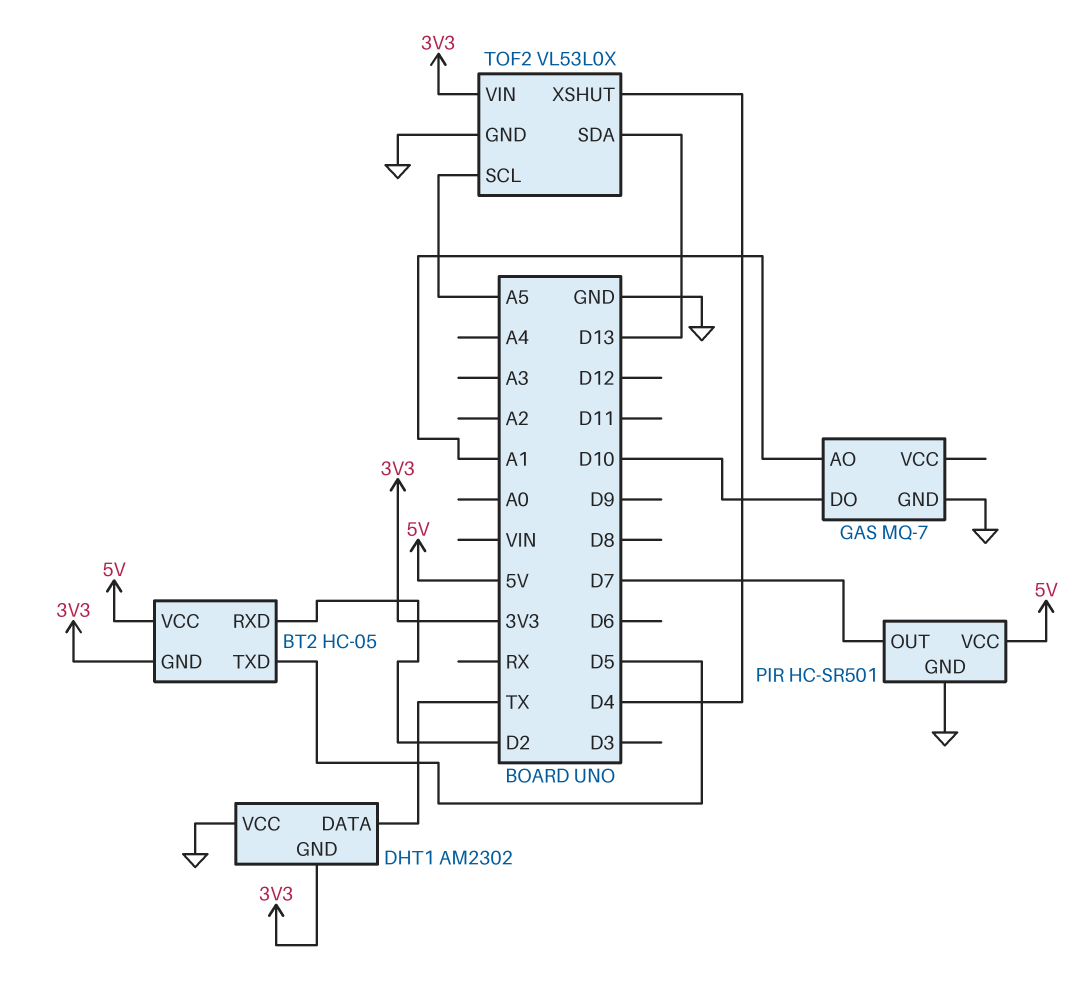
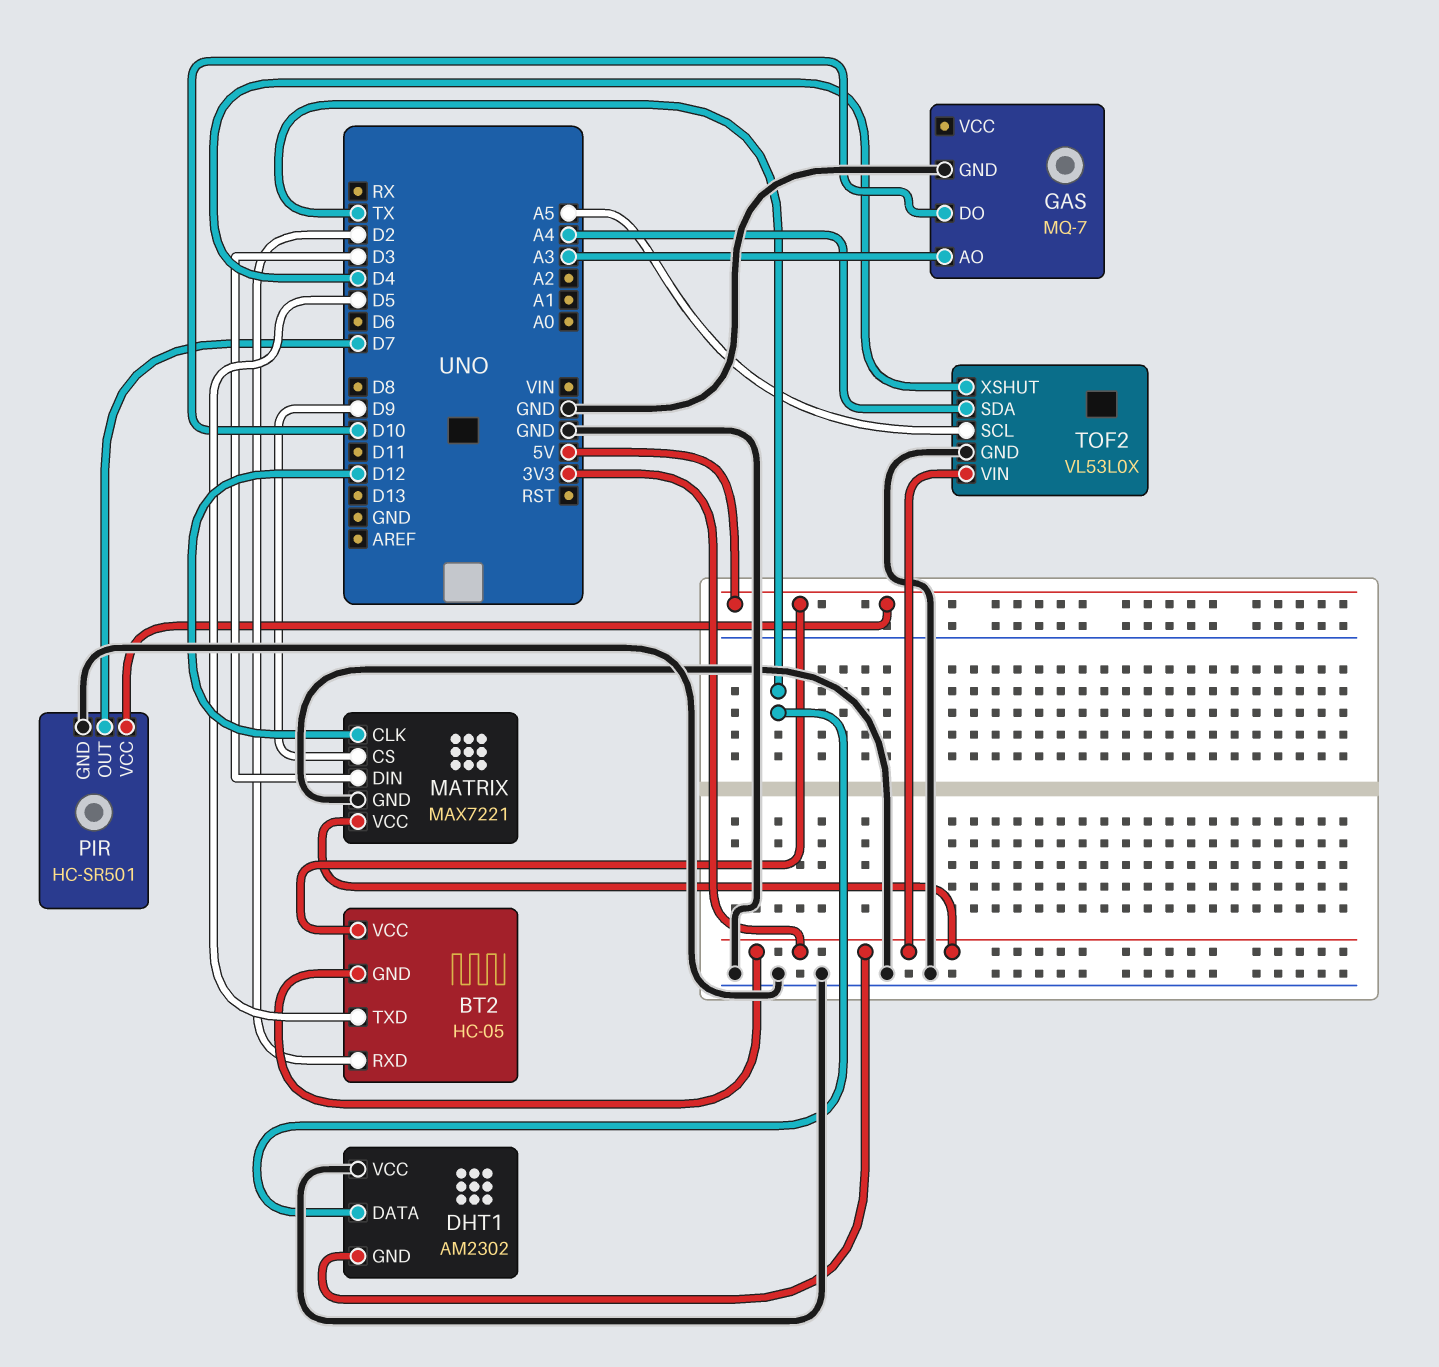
GAS pin AO: A1 -> A3
MATRIX: none -> MAX7221
MATRIX pin CLK: none -> D12
MATRIX pin CS: none -> D9
MATRIX pin DIN: none -> D3
MATRIX pin GND: none -> GND
MATRIX pin VCC: none -> 3V3
TOF2 pin SDA: D13 -> A4

